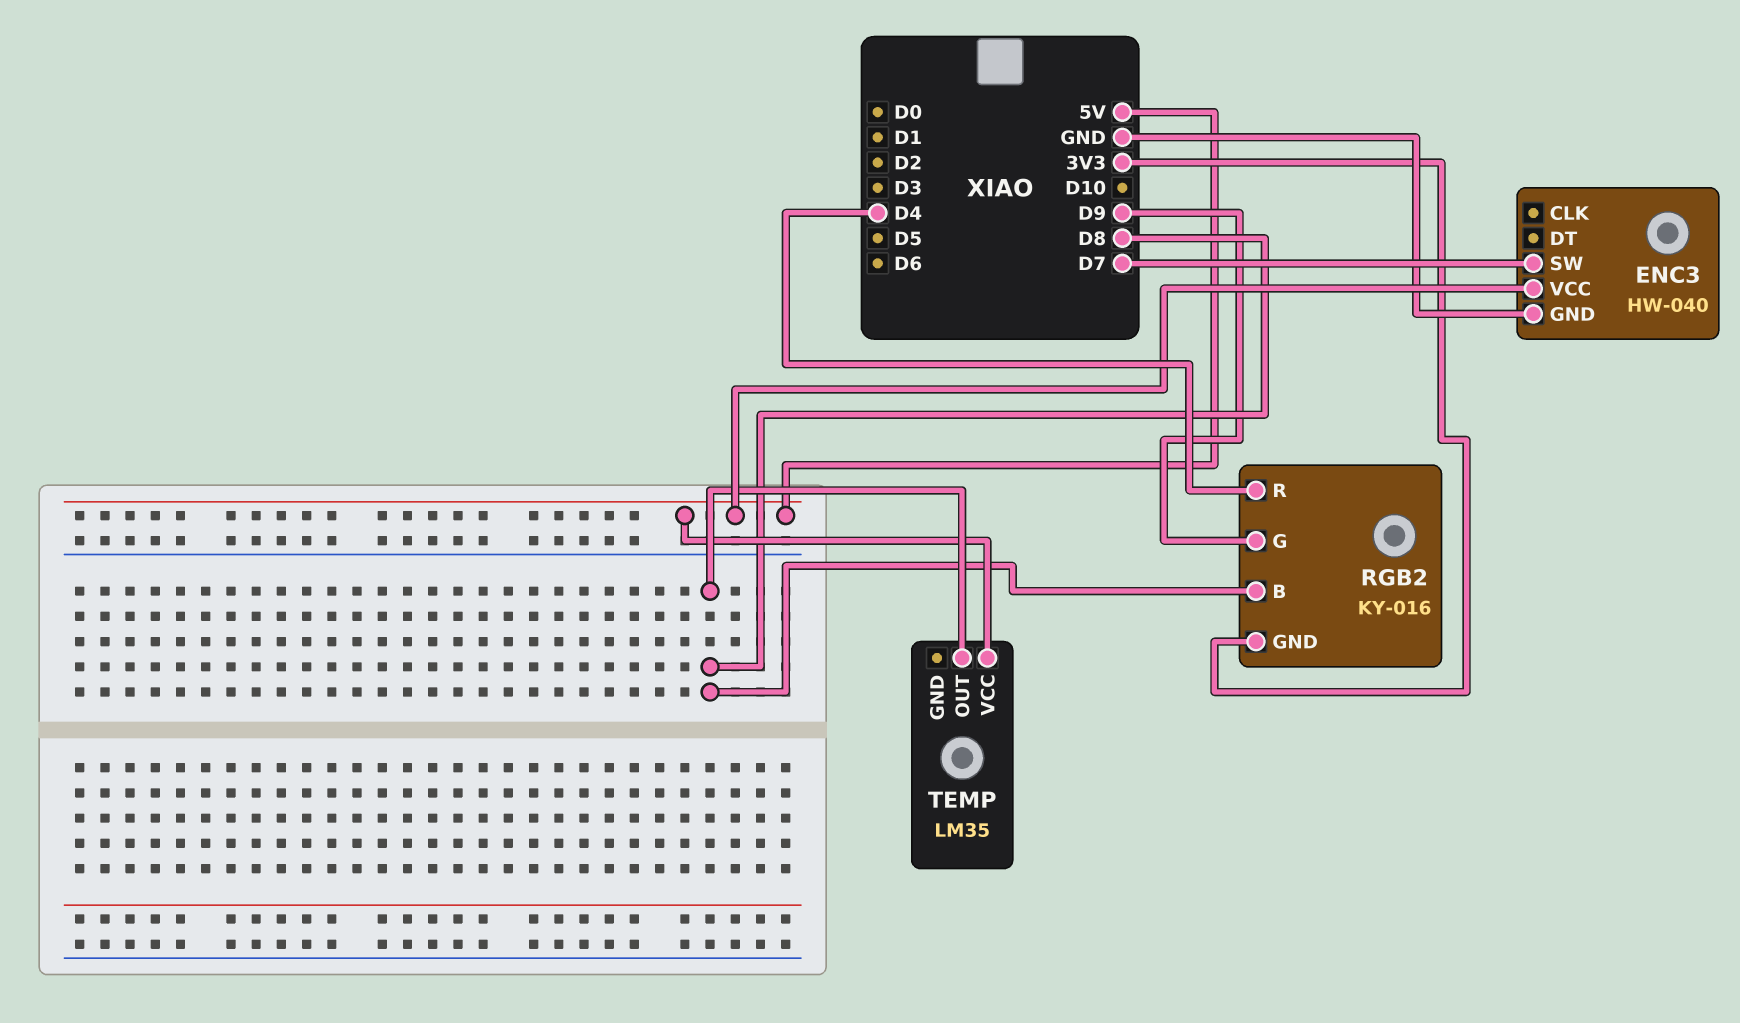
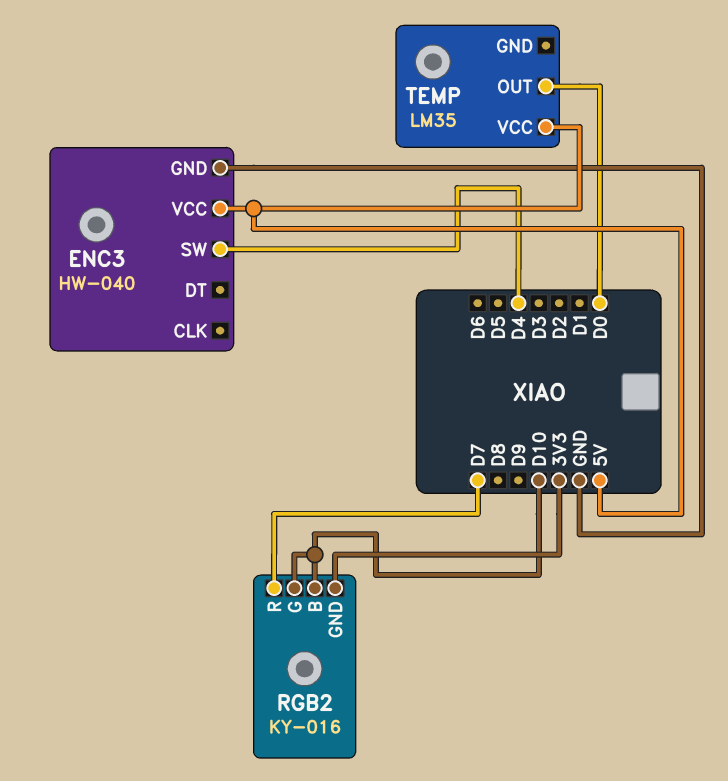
ENC3 pin SW: D7 -> D4
RGB2 pin B: D8 -> D10
RGB2 pin G: D9 -> D10
RGB2 pin R: D4 -> D7
TEMP pin OUT: D8 -> D0

